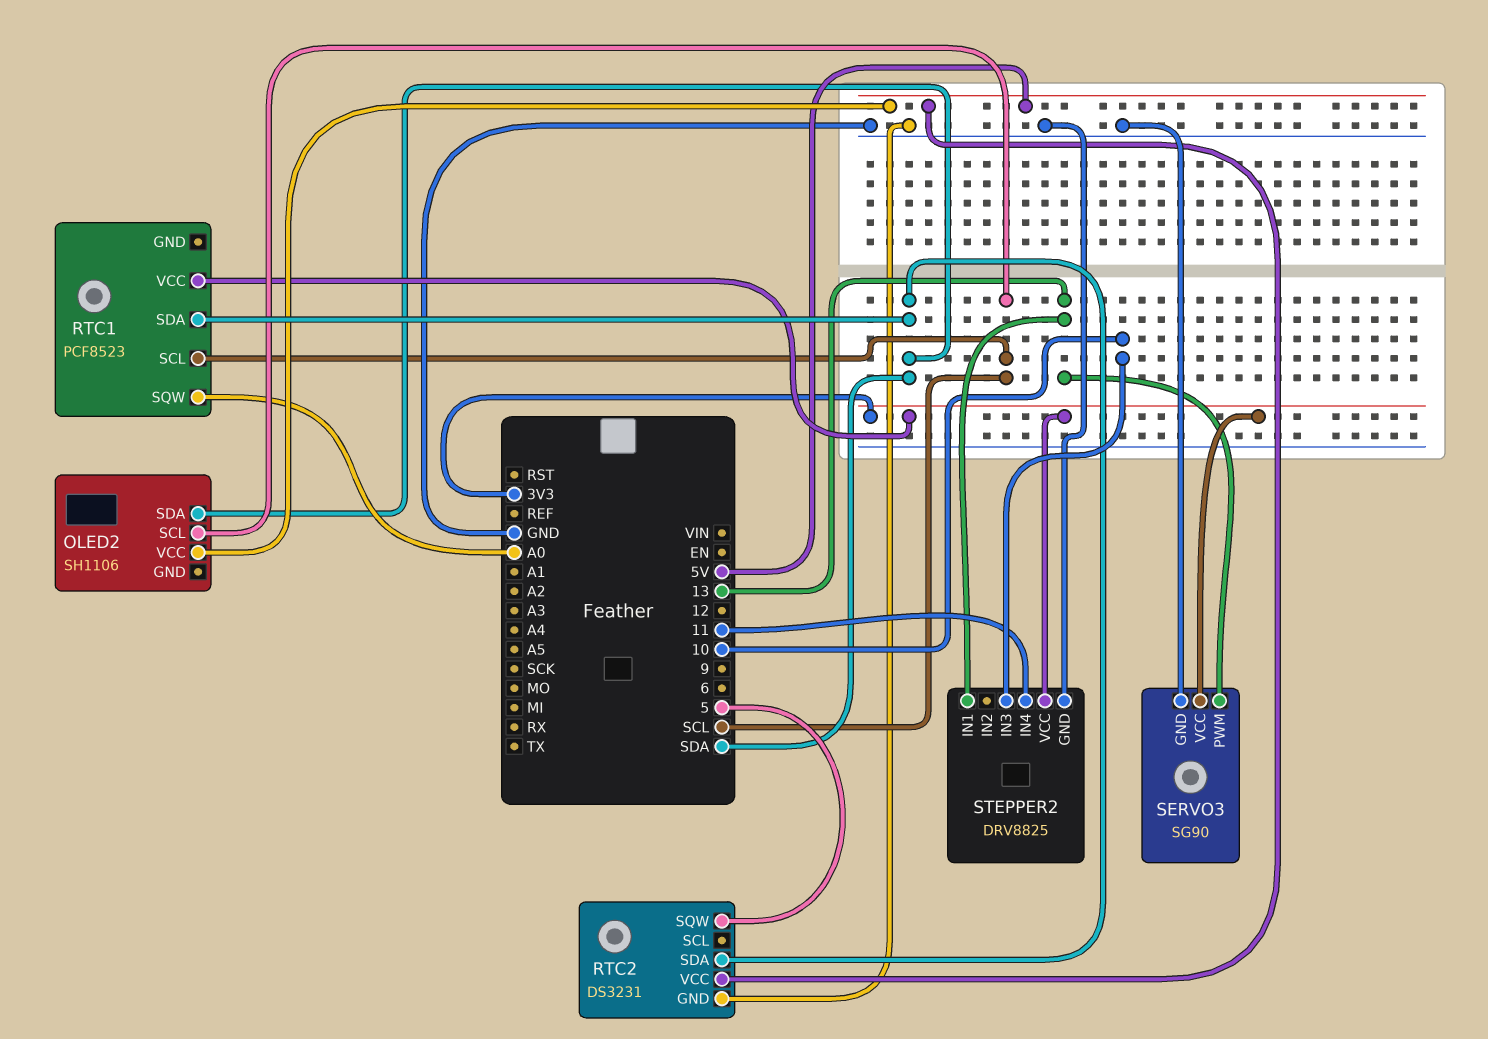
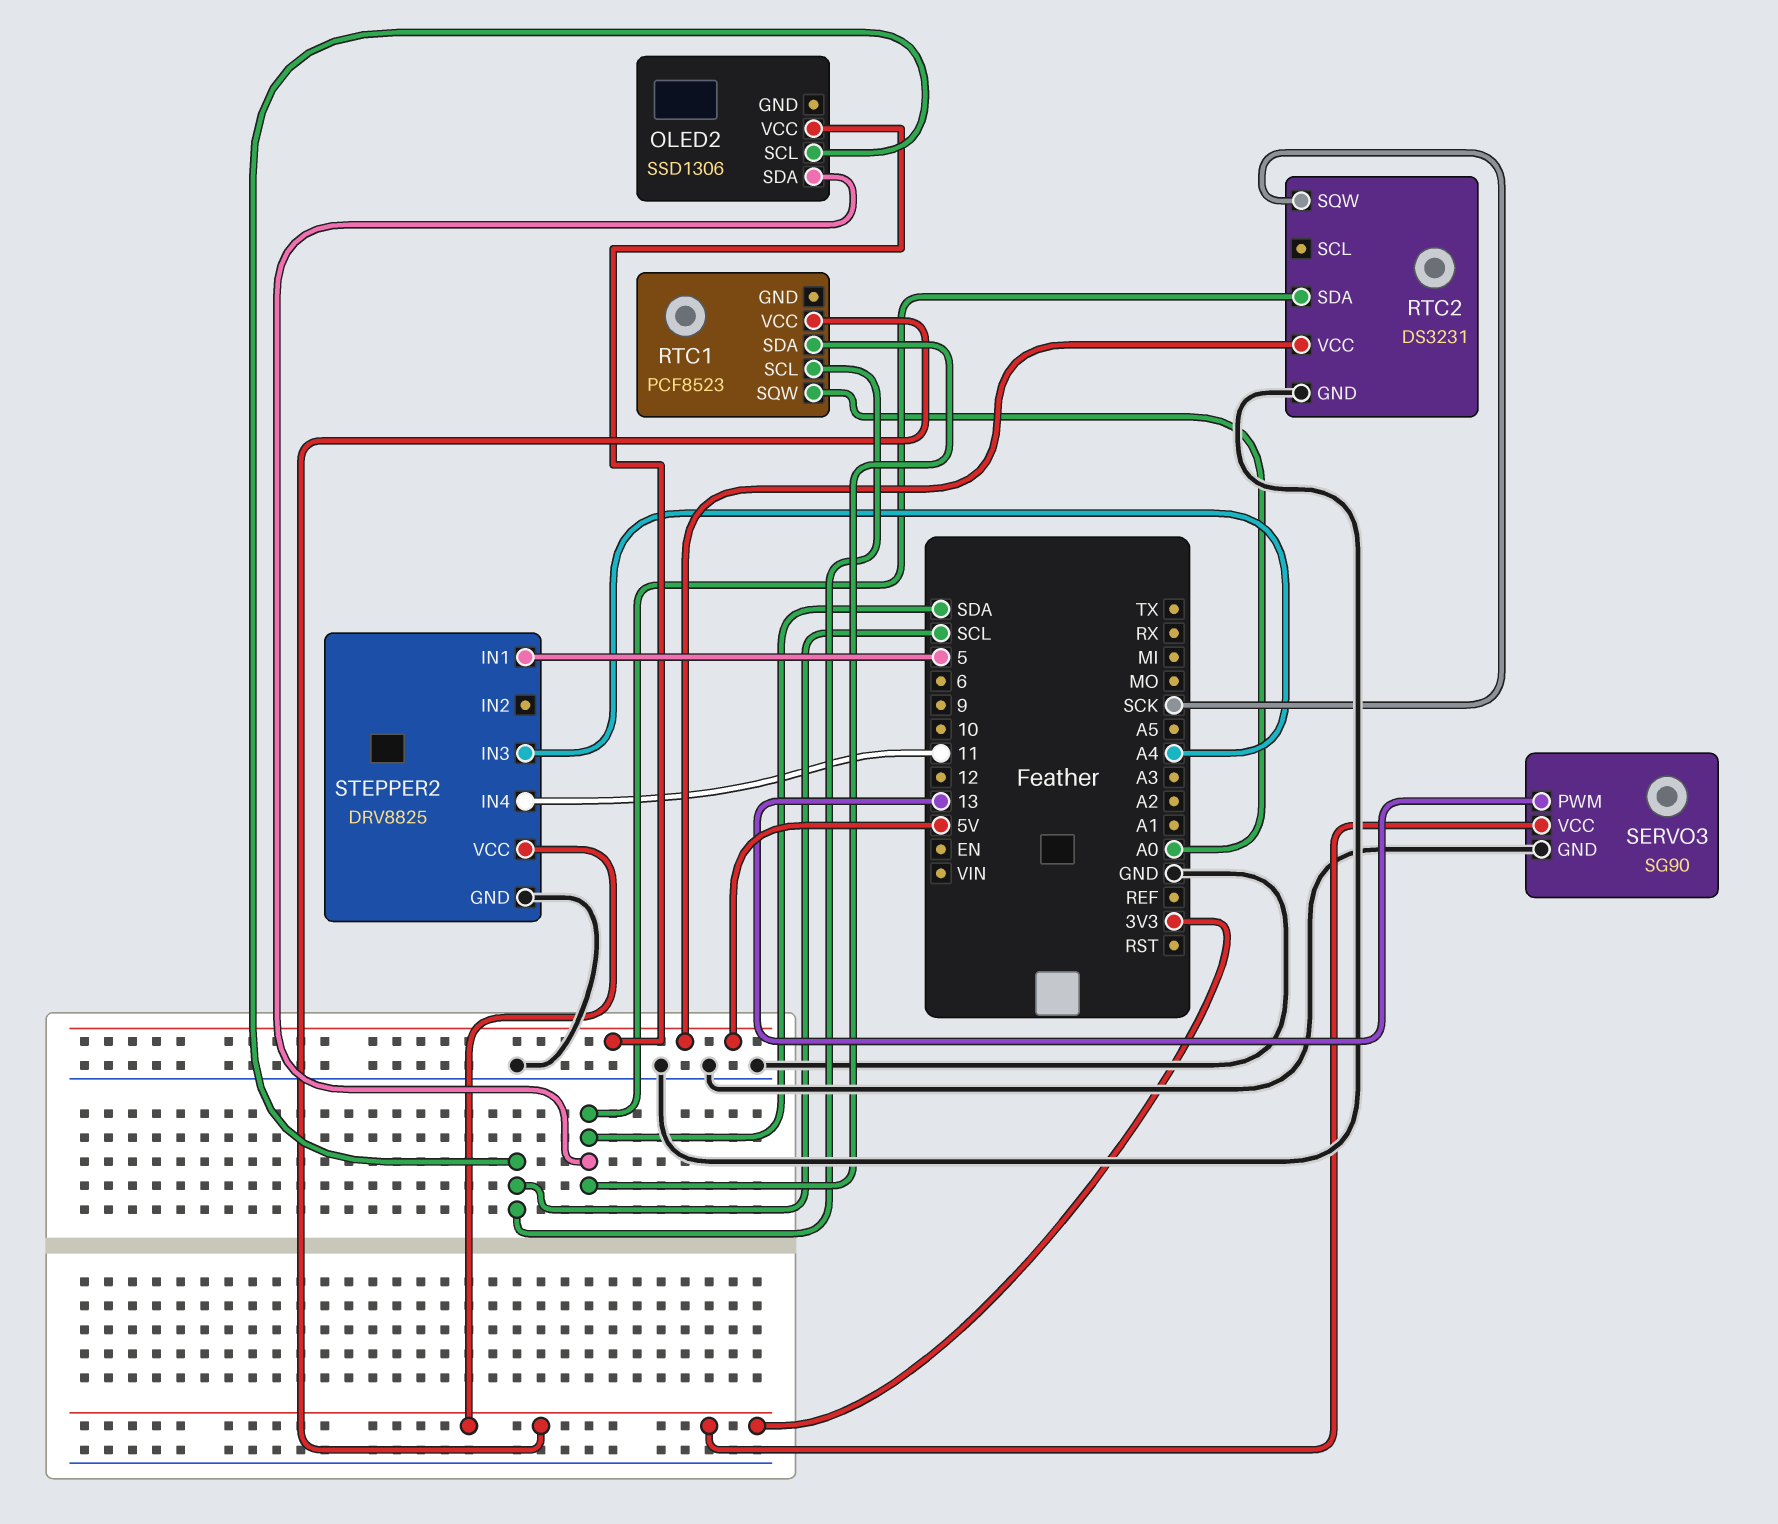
OLED2: SH1106 -> SSD1306
RTC2 pin SQW: 5 -> SCK
STEPPER2 pin IN1: 13 -> 5
STEPPER2 pin IN3: 10 -> A4

